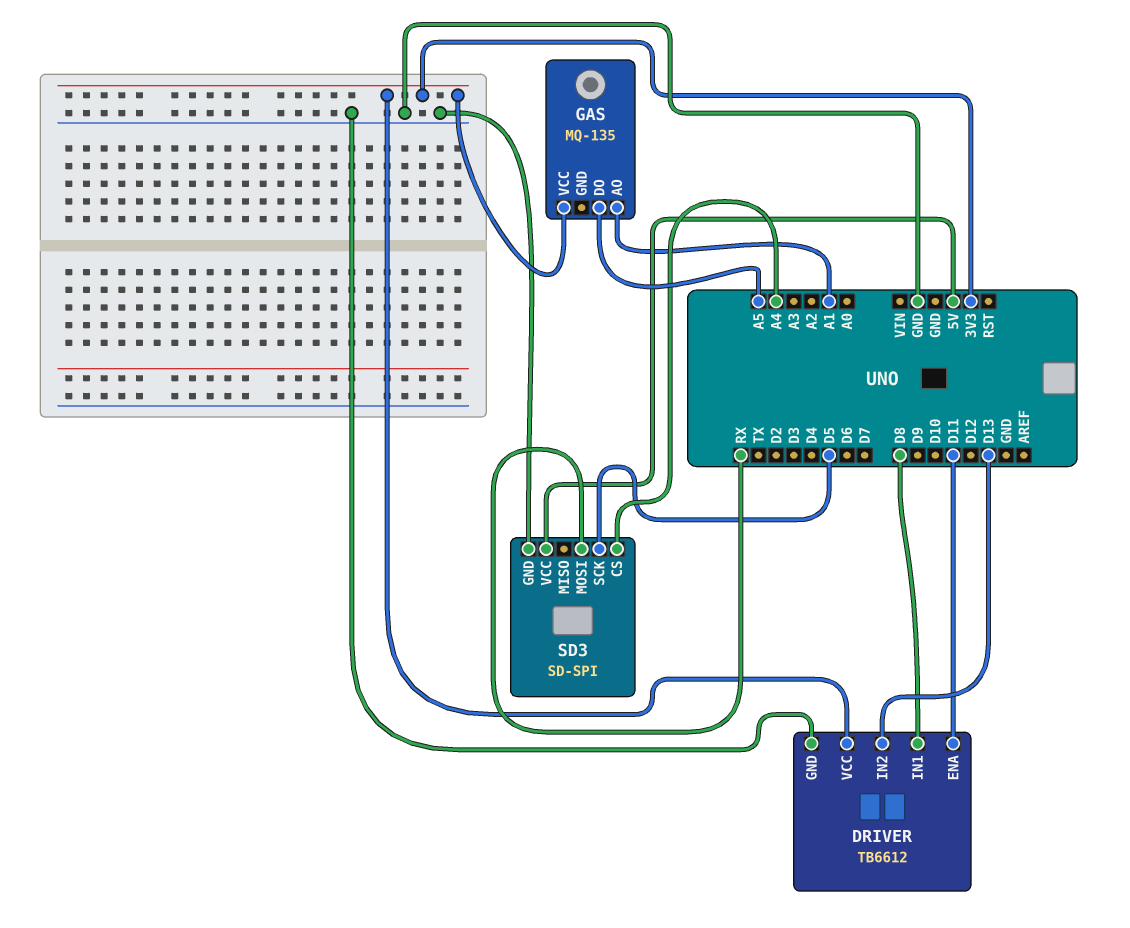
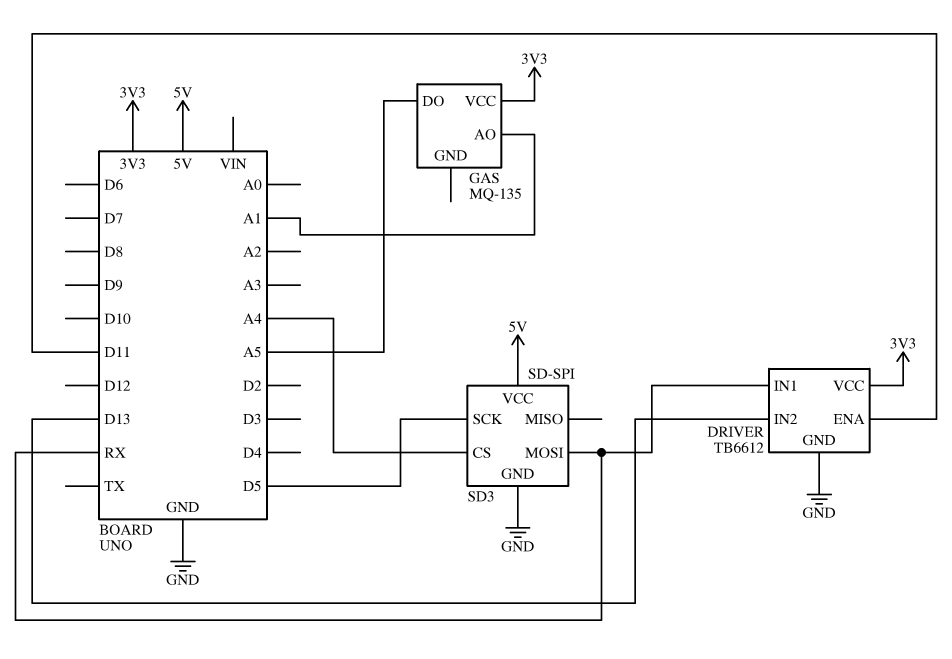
DRIVER pin IN1: D8 -> RX

